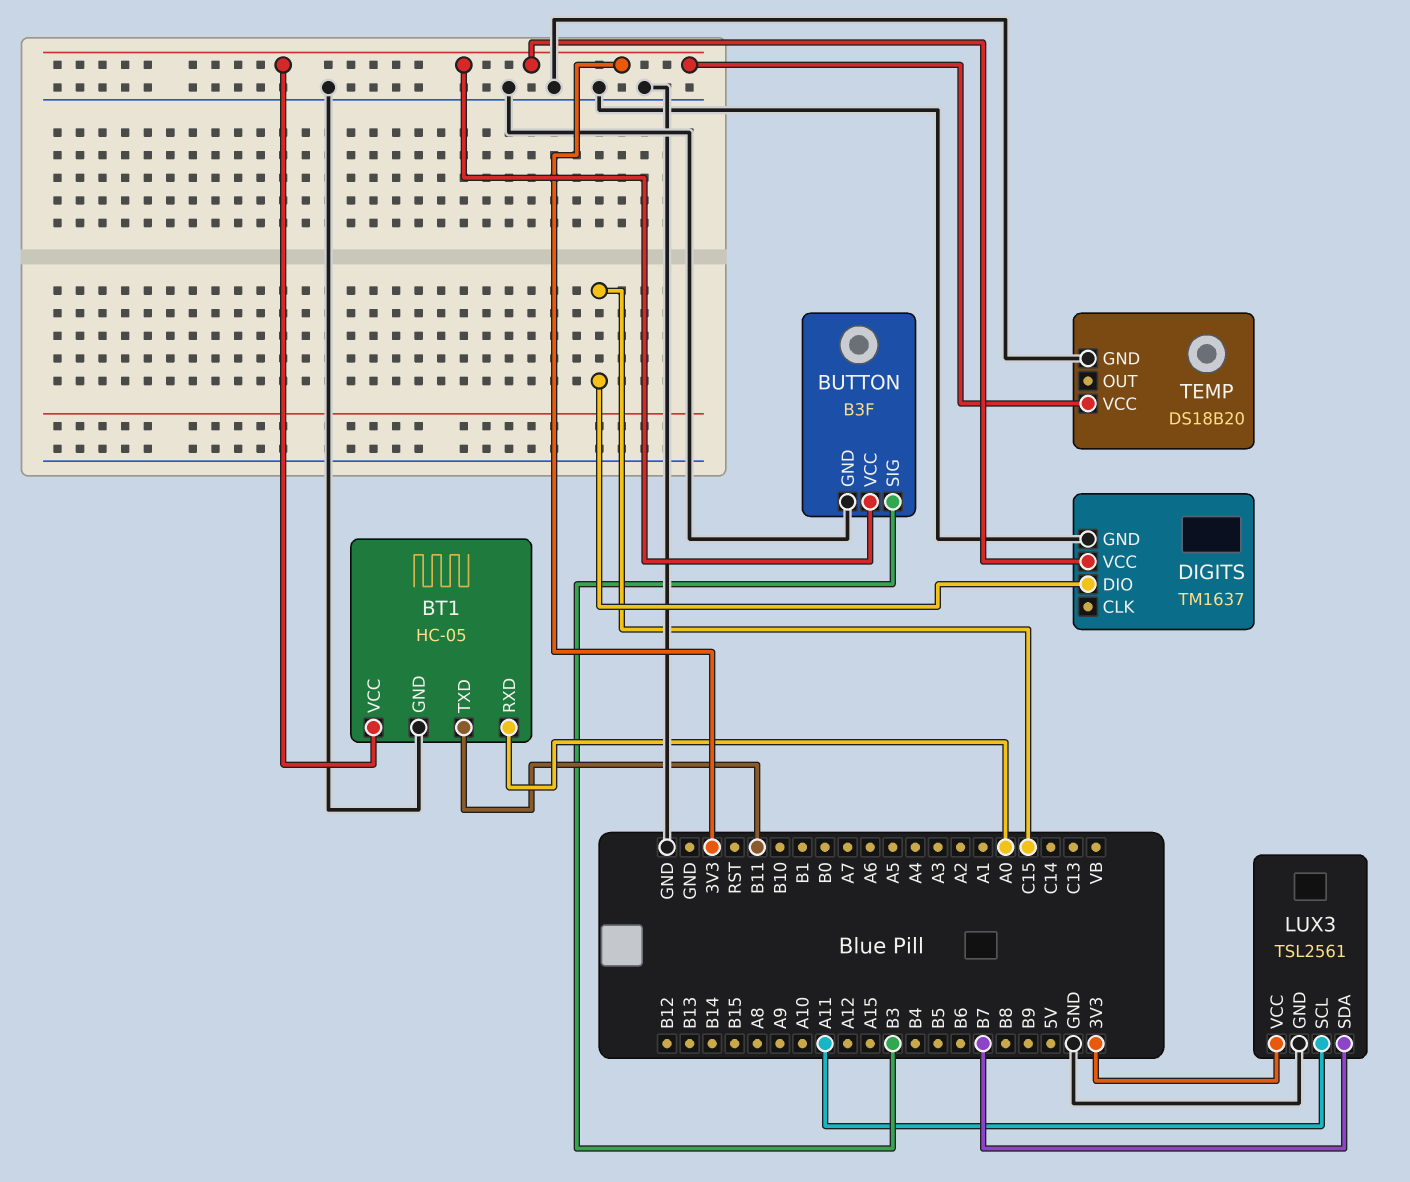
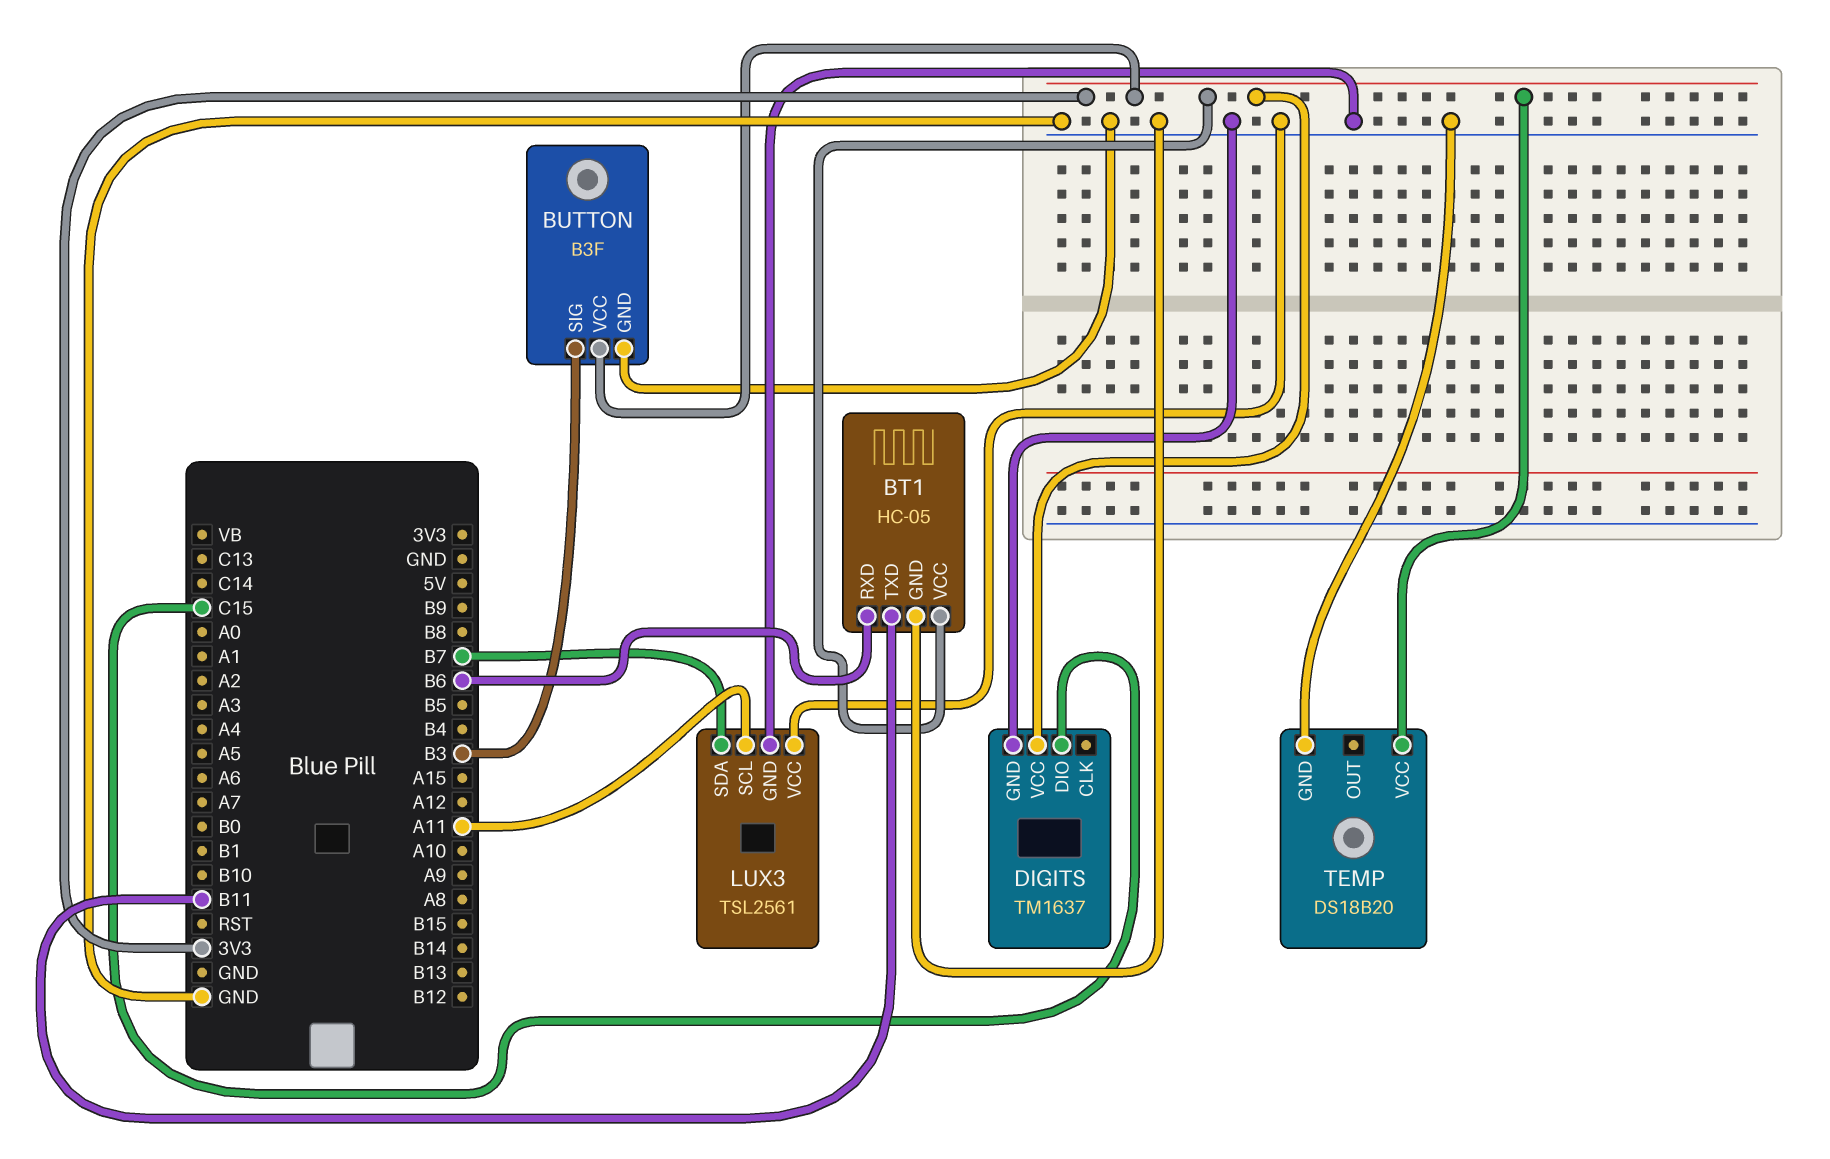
BT1 pin RXD: A0 -> B6
LUX3 pin VCC: 3V3 -> GND

